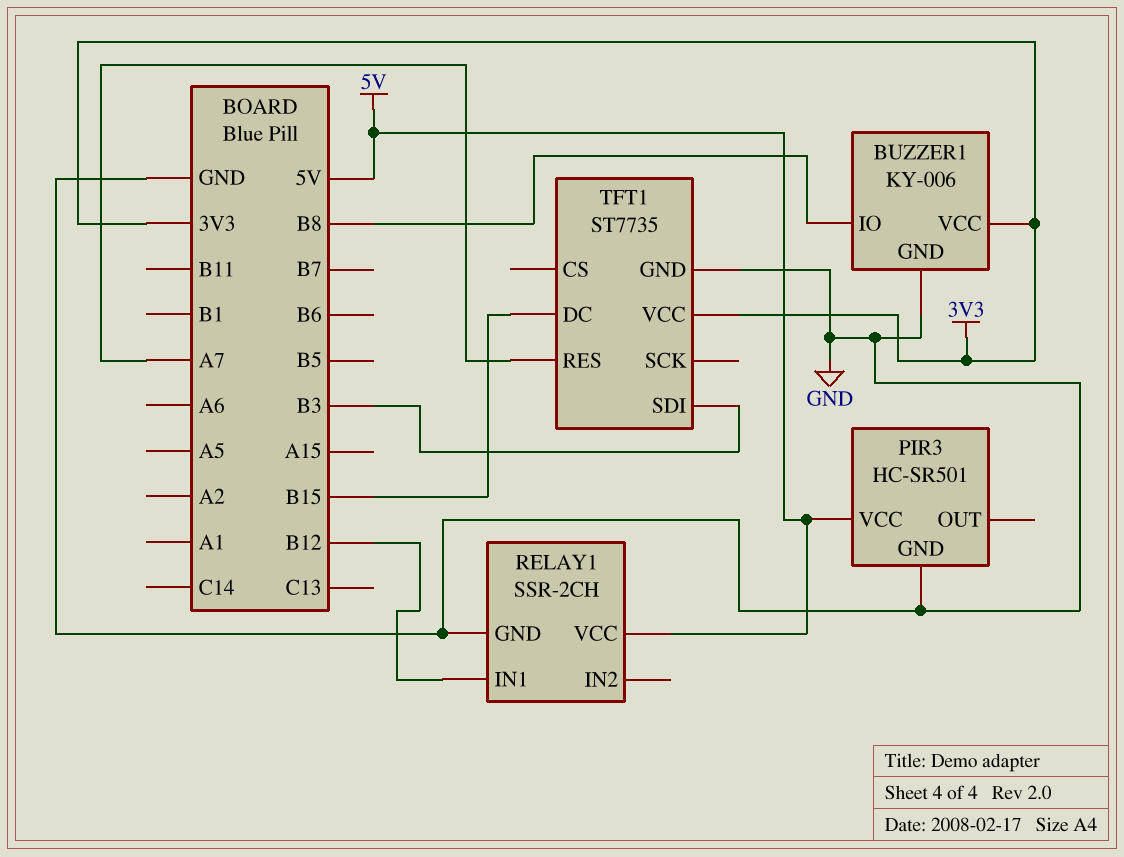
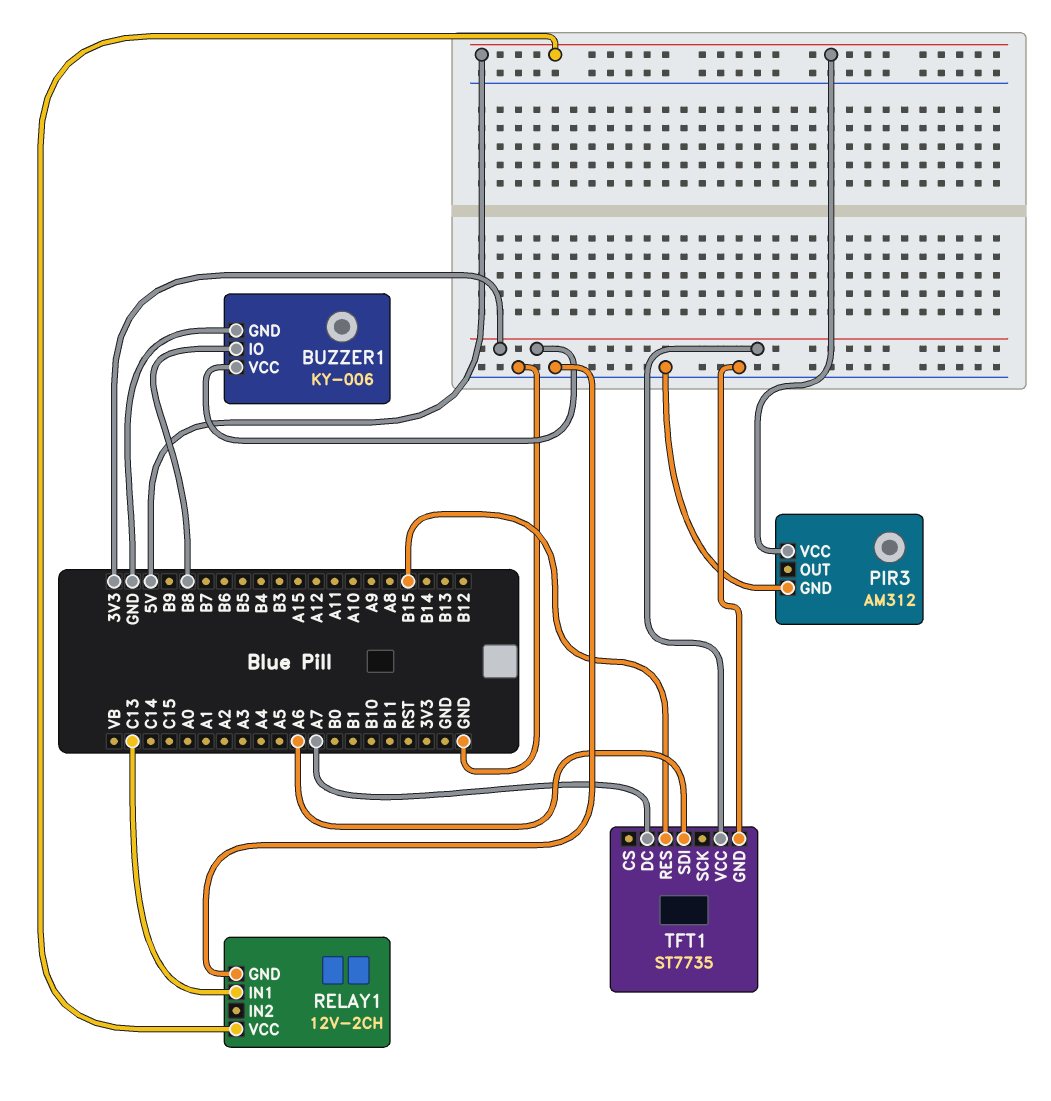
PIR3: HC-SR501 -> AM312
RELAY1: SSR-2CH -> 12V-2CH
RELAY1 pin IN1: B12 -> C13
TFT1 pin DC: B15 -> A7
TFT1 pin RES: A7 -> B15
TFT1 pin SDI: B3 -> A6

